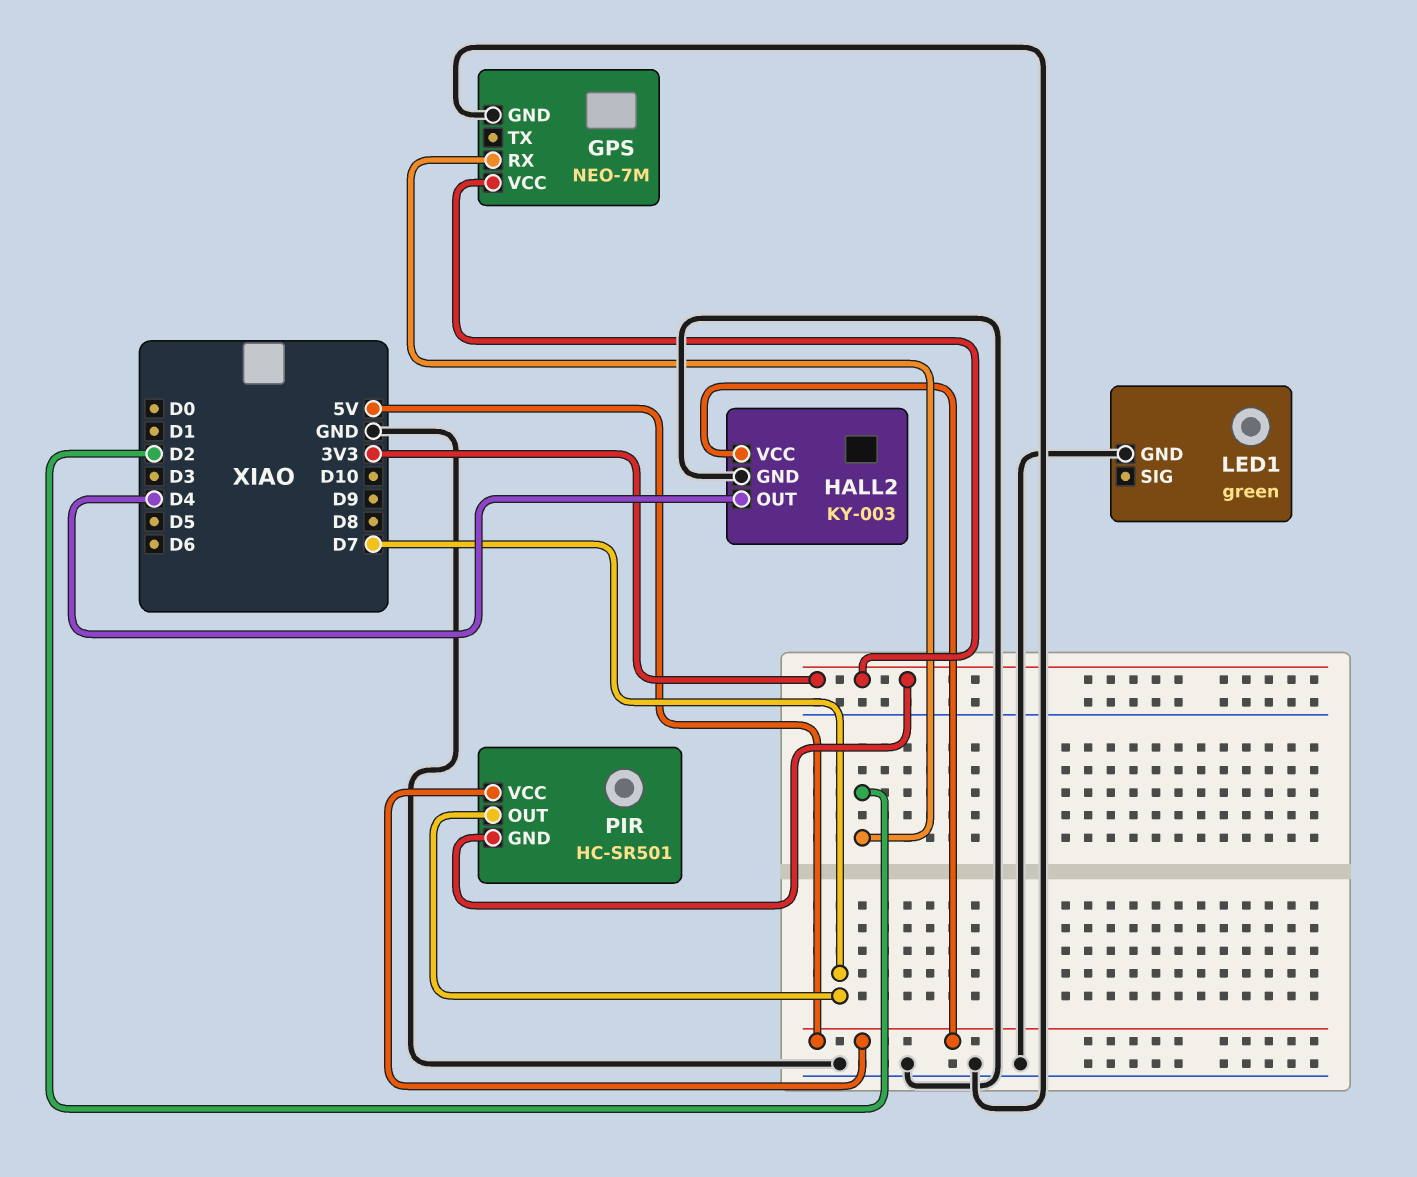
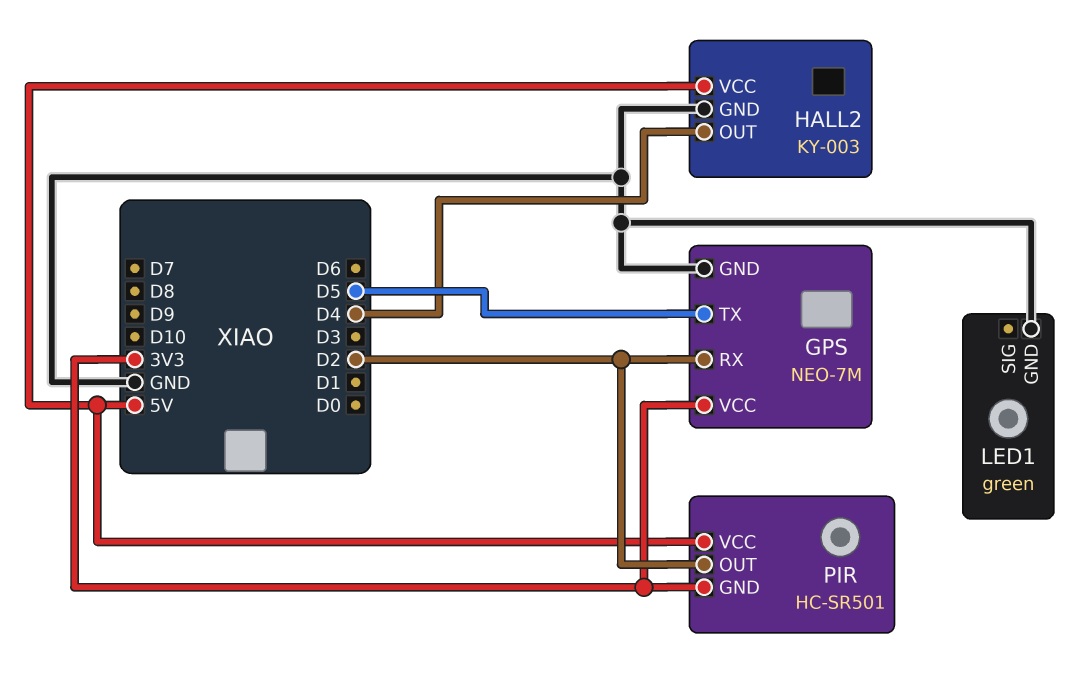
GPS pin TX: none -> D5
PIR pin OUT: D7 -> D2

